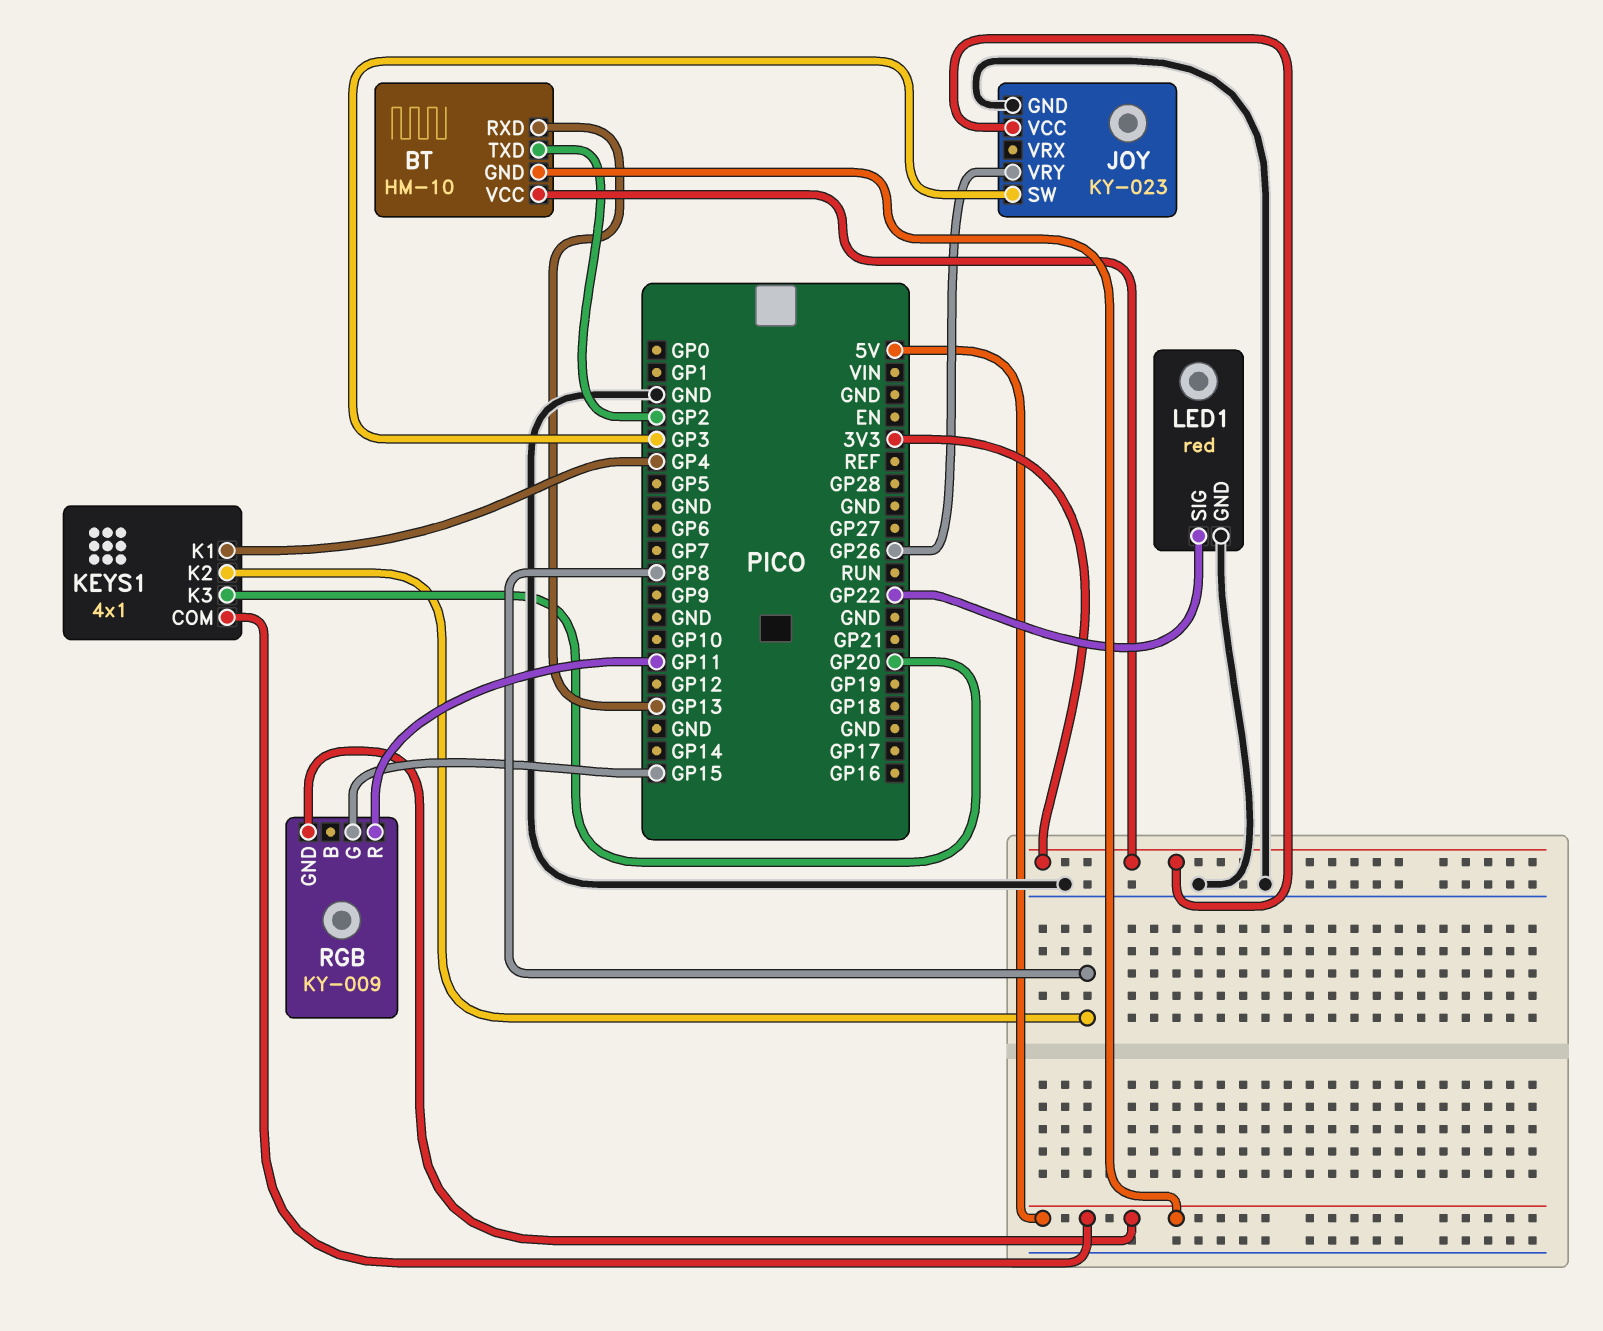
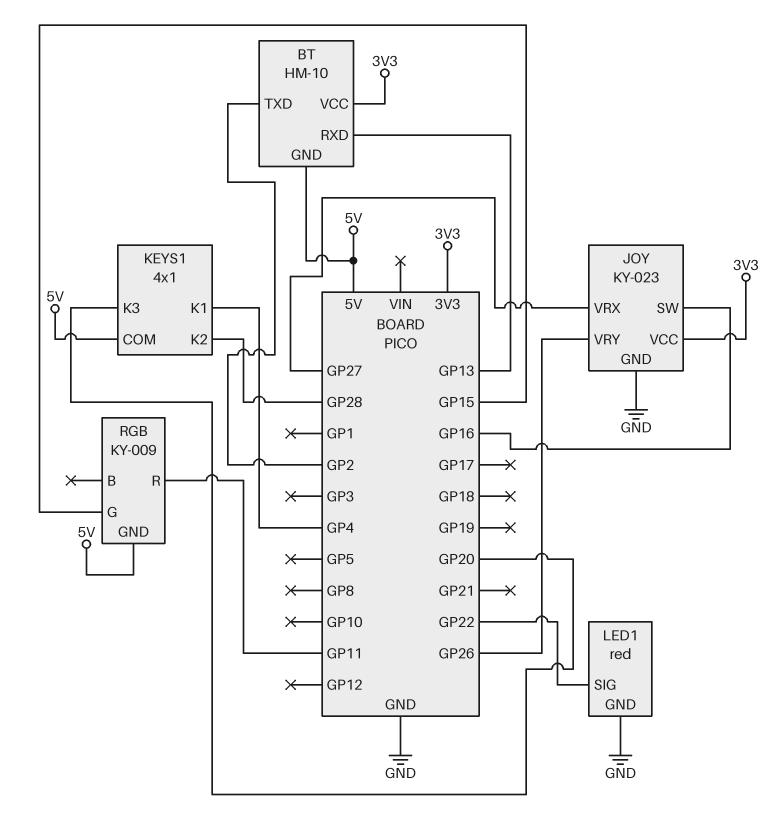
JOY pin SW: GP3 -> GP16
JOY pin VRX: none -> GP27
KEYS1 pin K2: GP8 -> GP28

